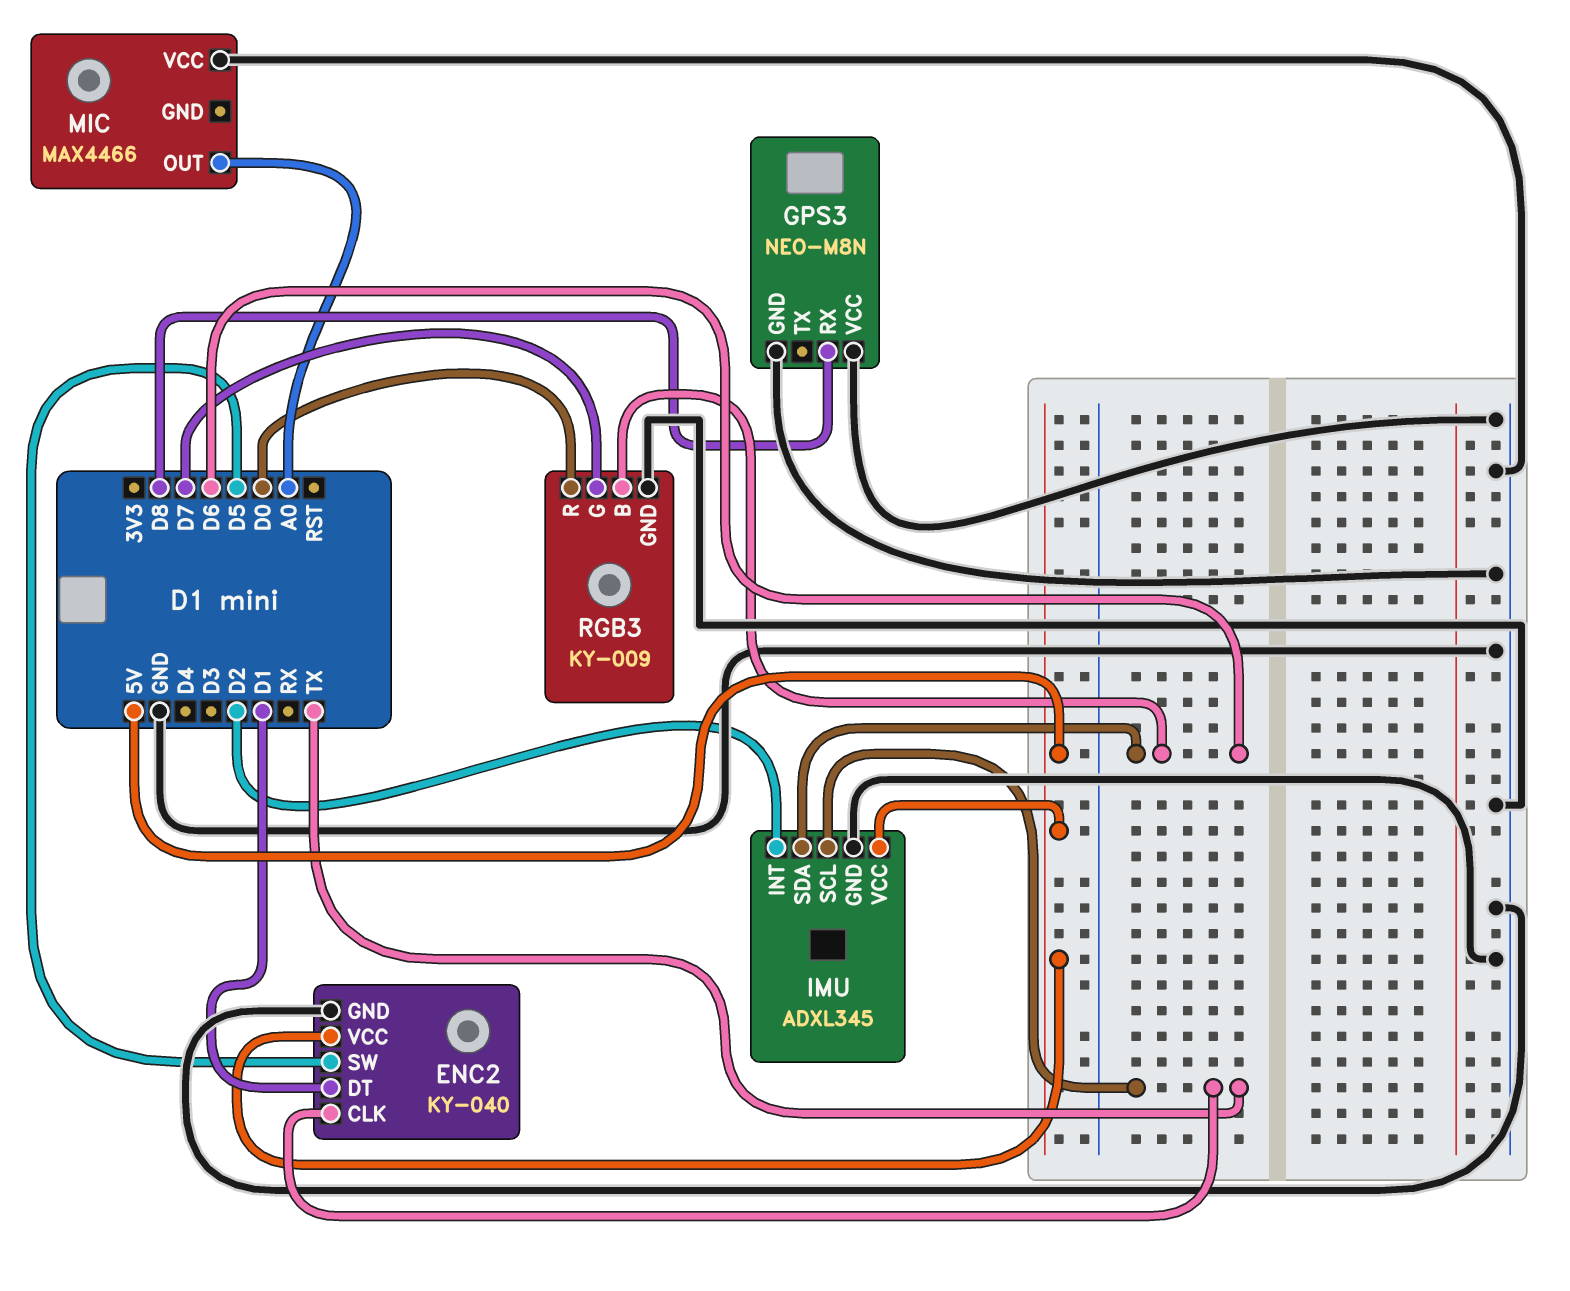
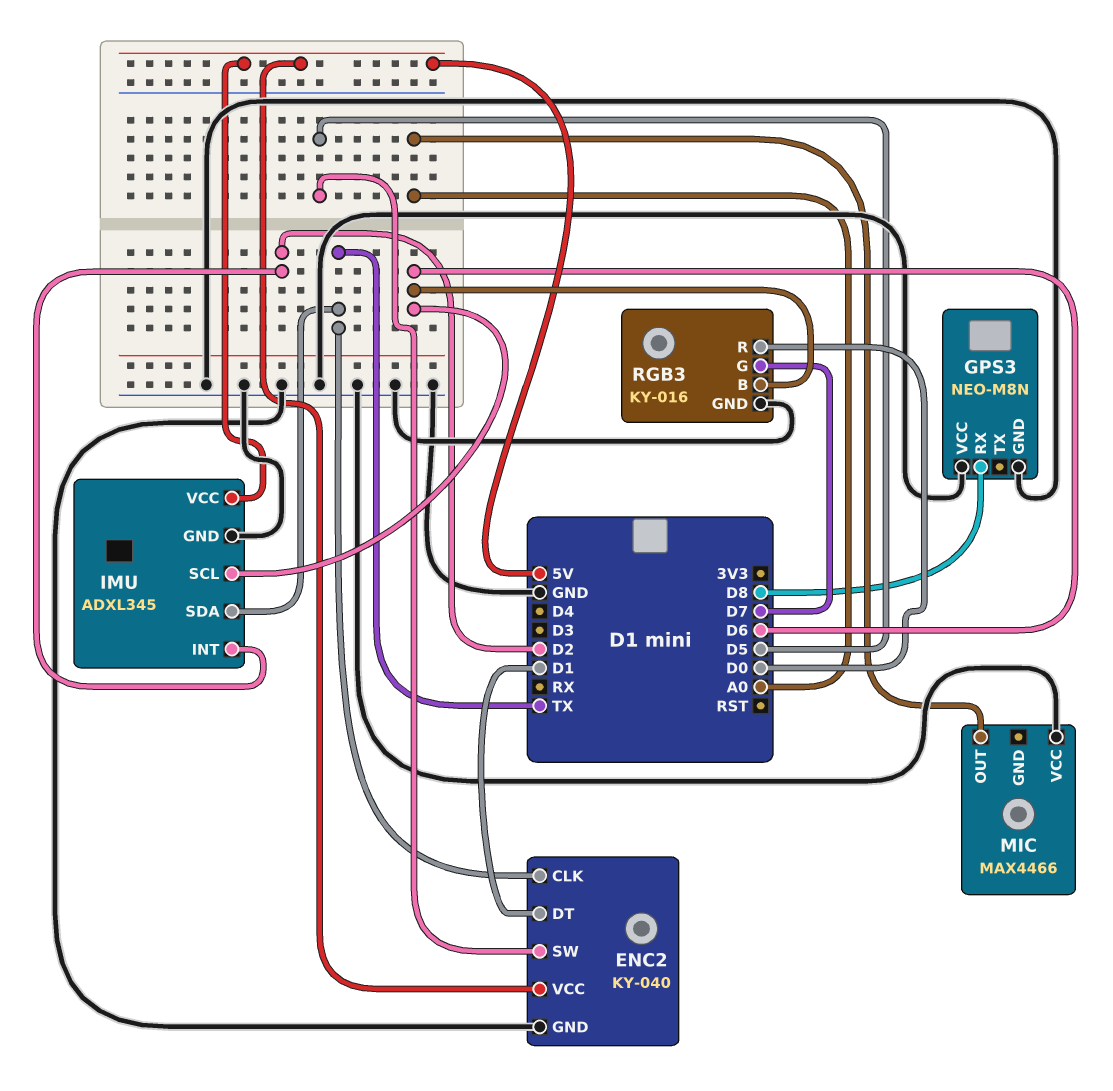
IMU pin SCL: TX -> D6
IMU pin SDA: D6 -> TX
RGB3: KY-009 -> KY-016

